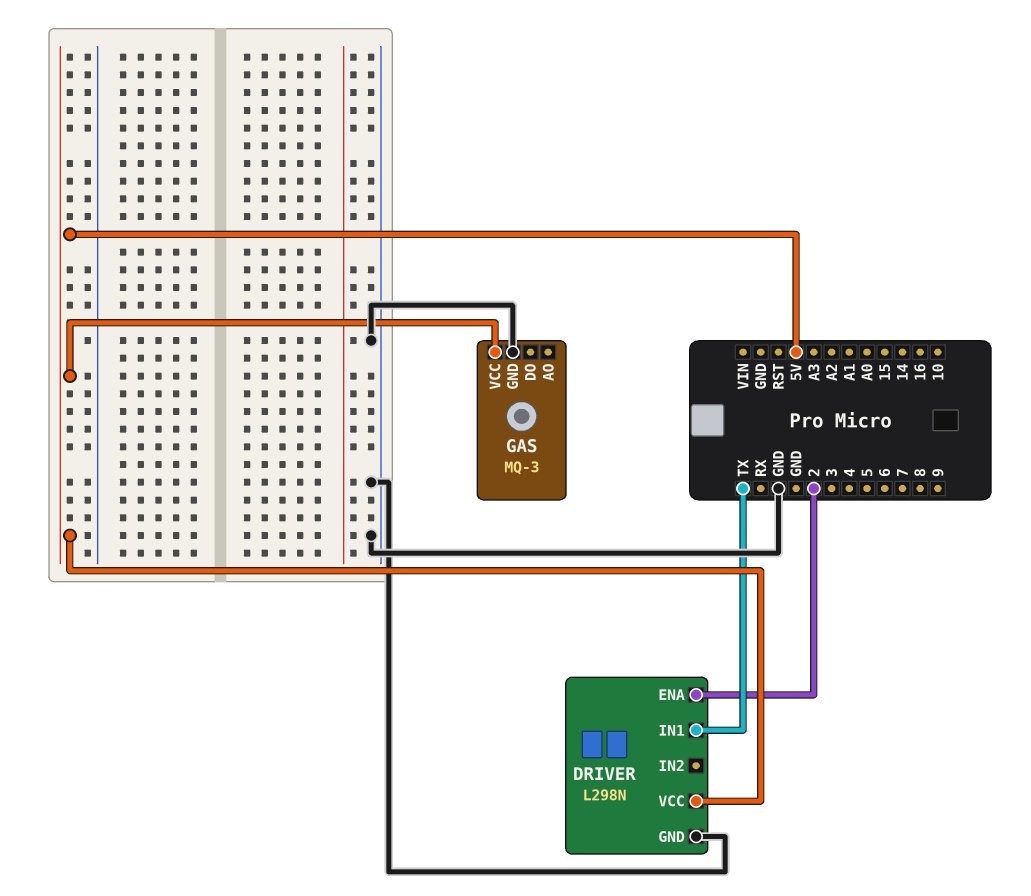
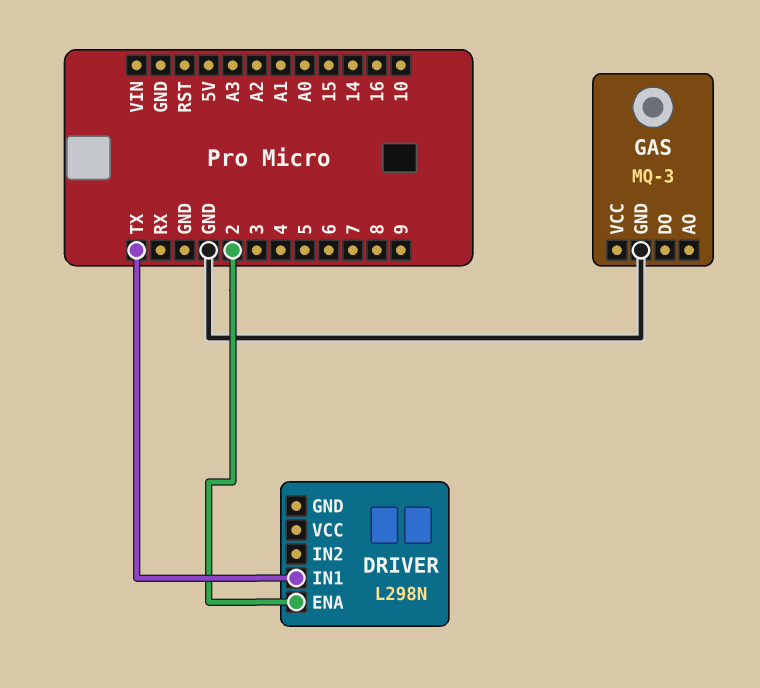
DRIVER pin GND: GND -> none
DRIVER pin VCC: 5V -> none
GAS pin VCC: 5V -> none

